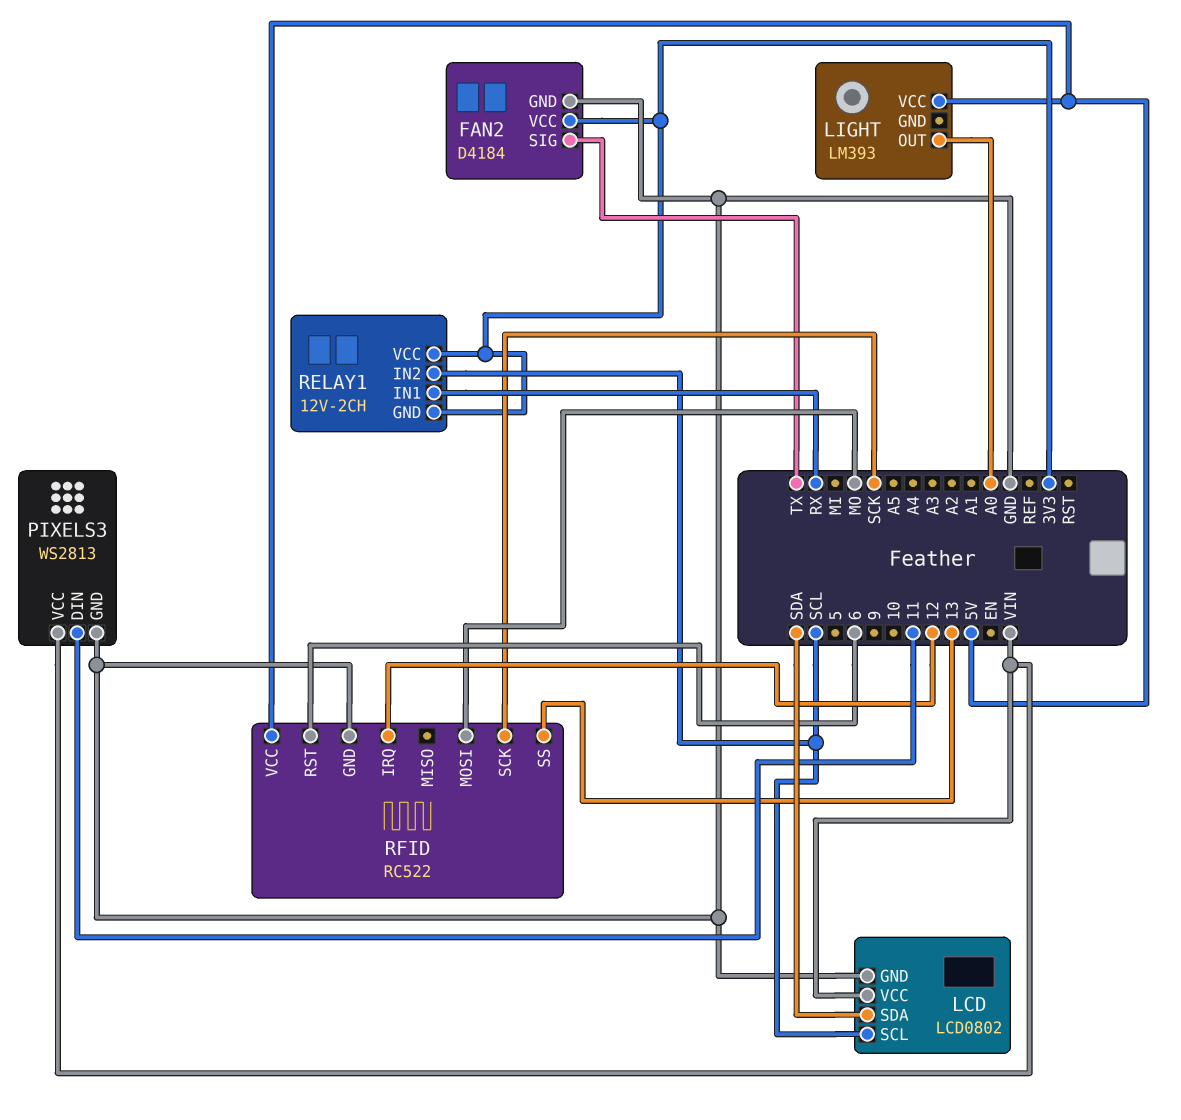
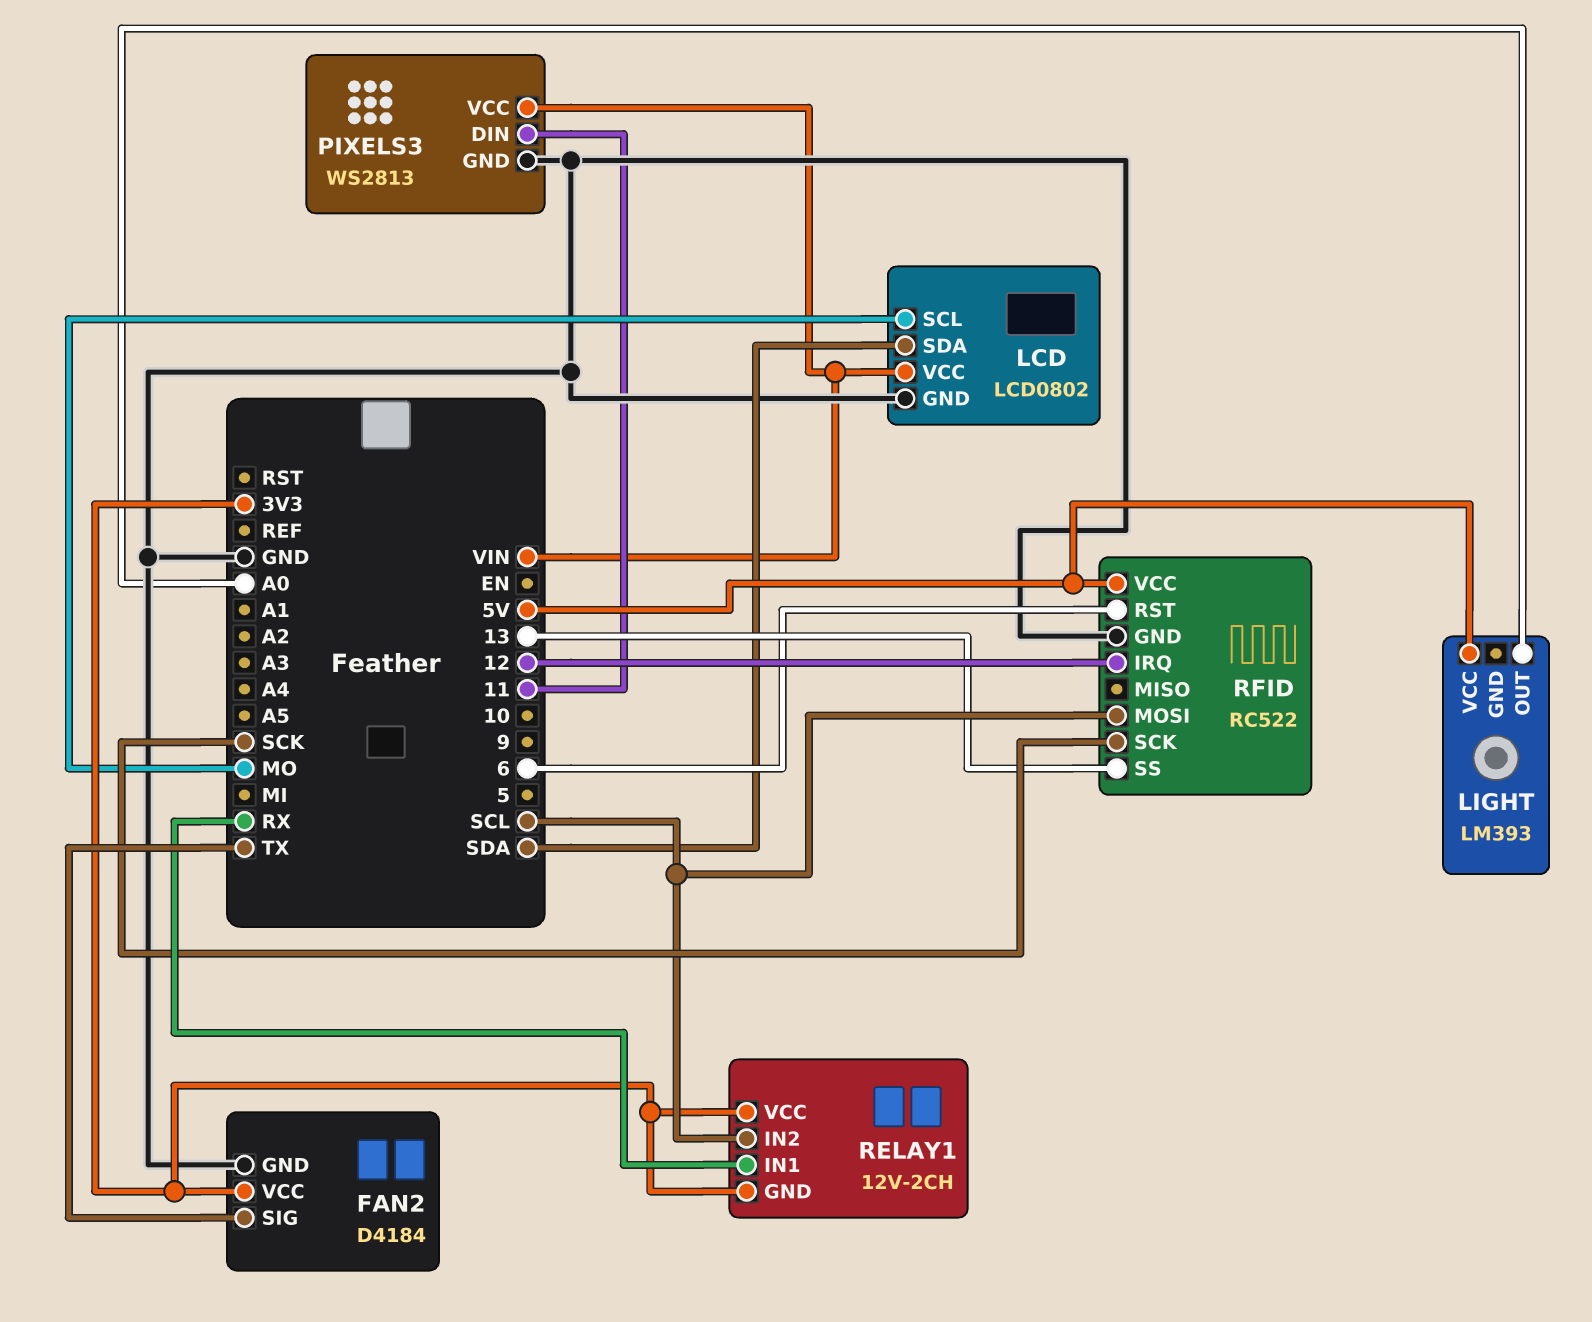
LCD pin SCL: SCL -> MO
RFID pin MOSI: MO -> SCL

